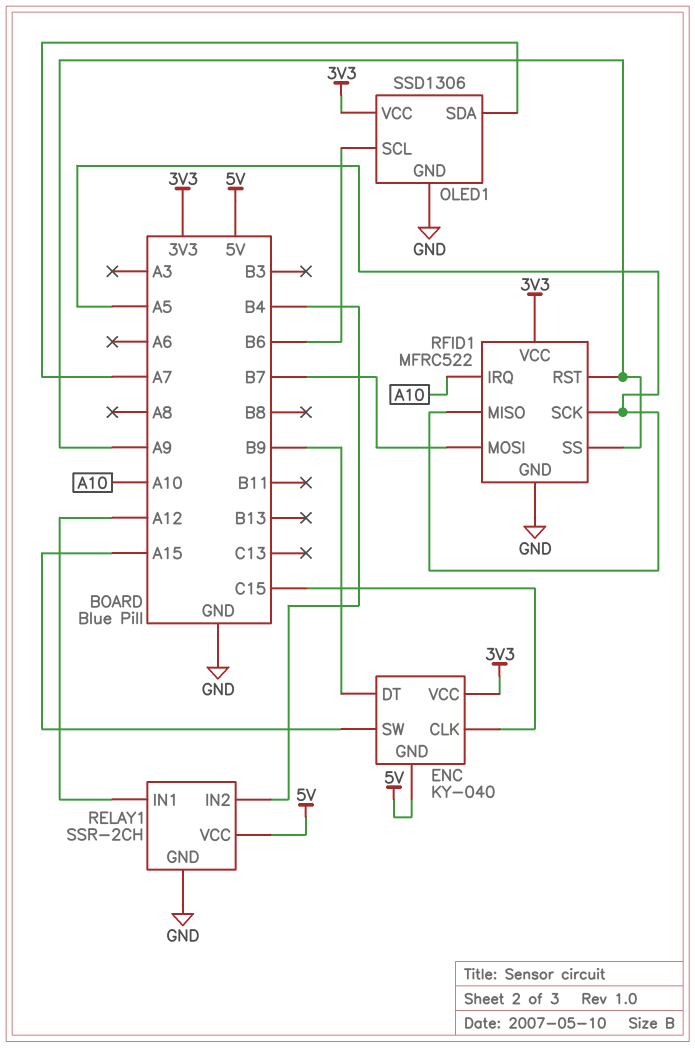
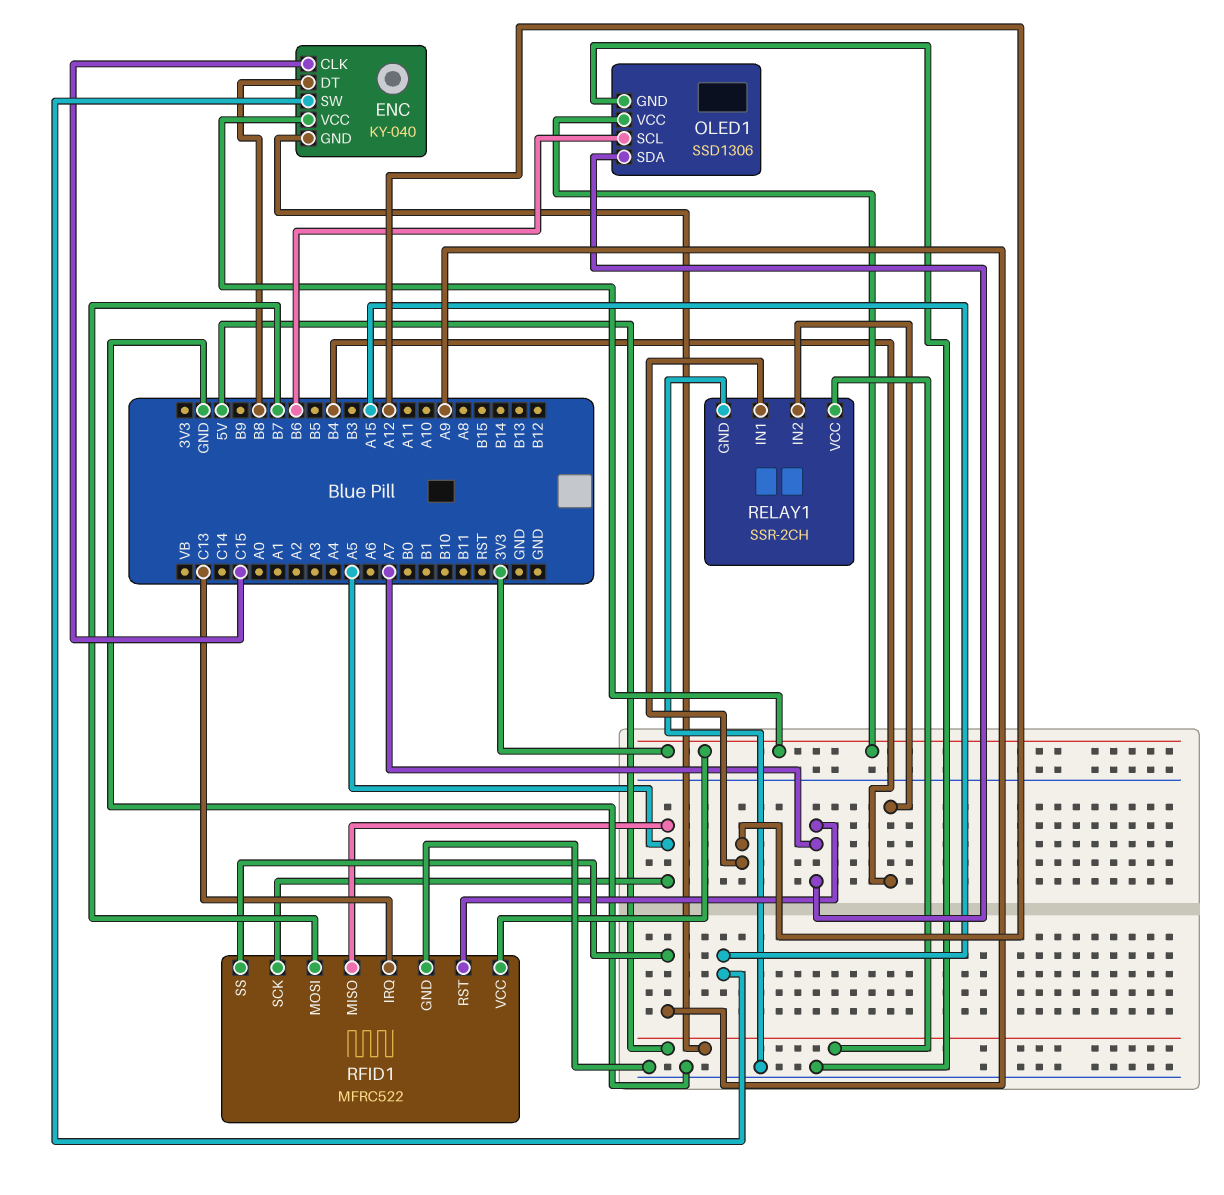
ENC pin DT: B9 -> B8
RFID1 pin IRQ: A10 -> C13
RFID1 pin RST: A9 -> A7

